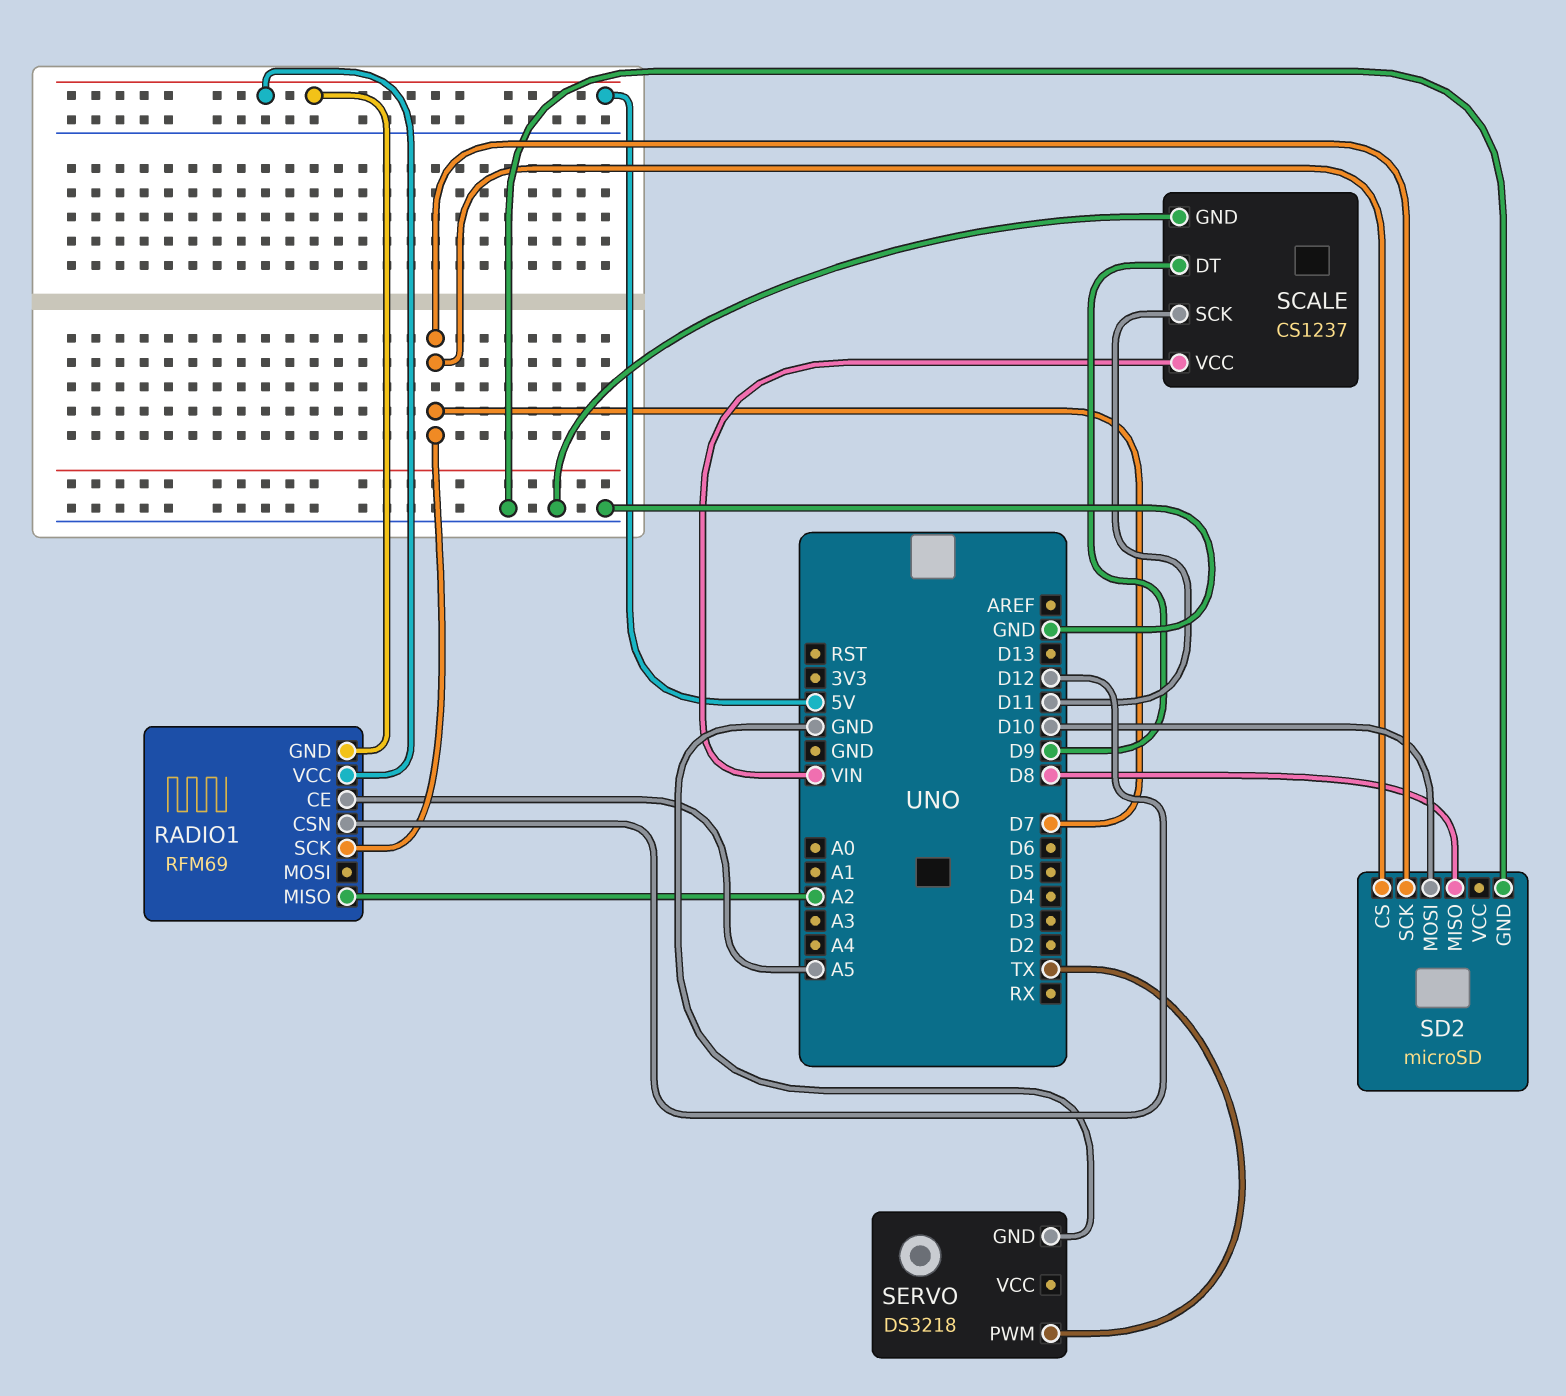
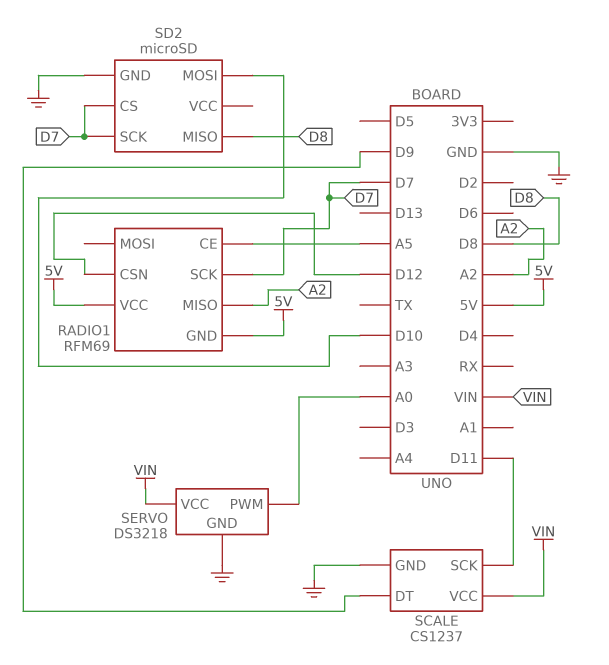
SERVO pin PWM: TX -> A0
SERVO pin VCC: none -> VIN

